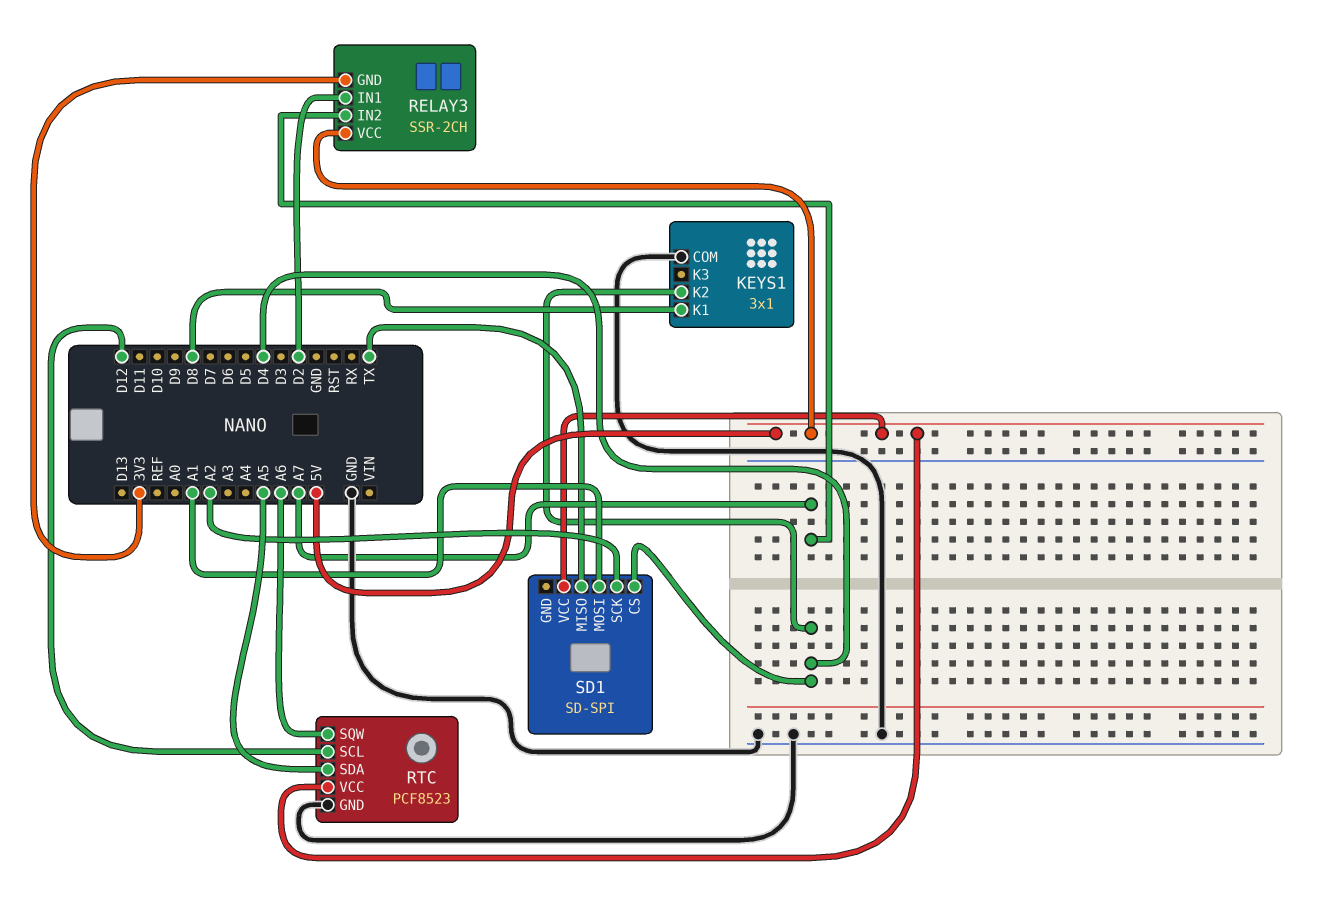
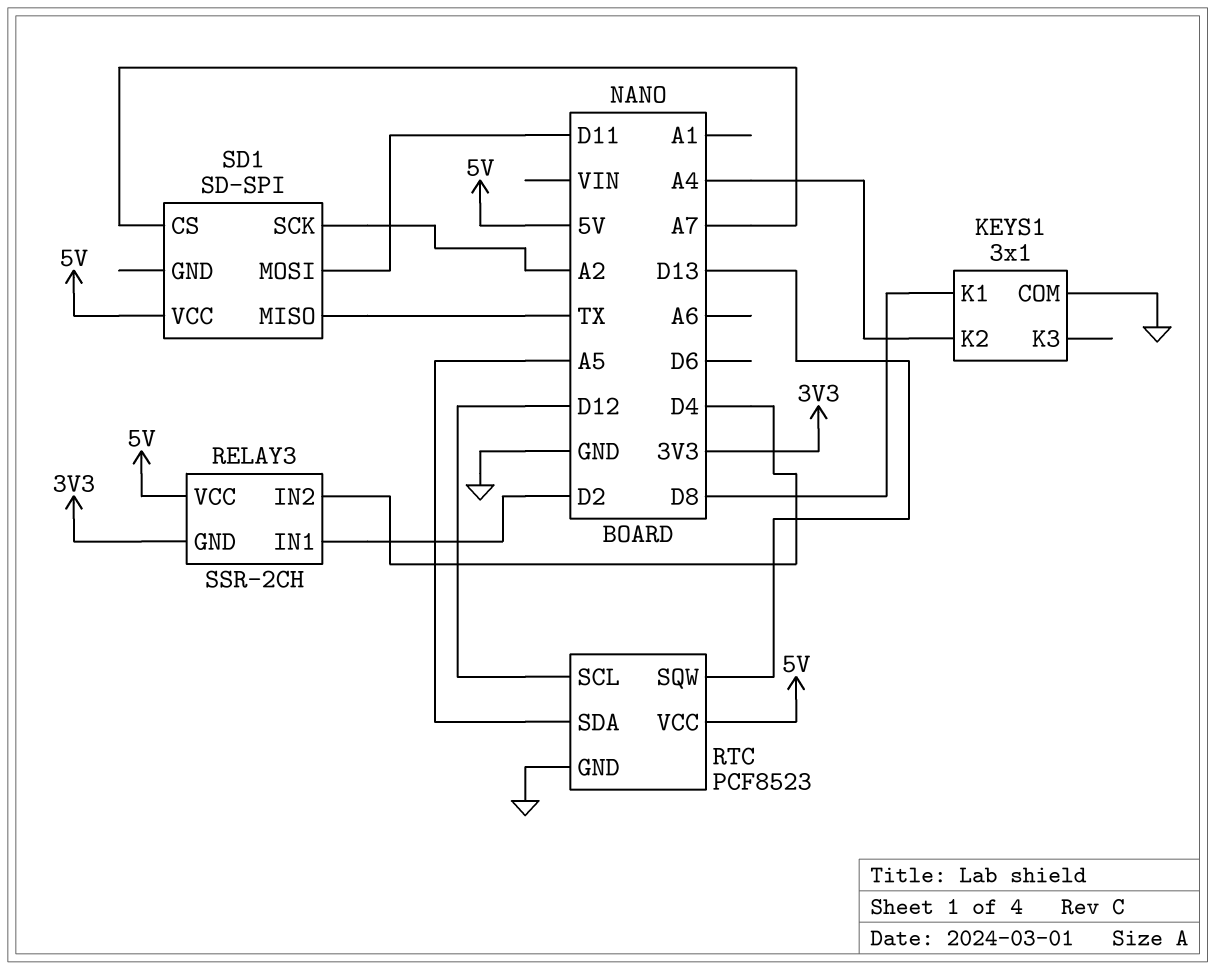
KEYS1 pin K2: D4 -> A4
RELAY3 pin IN2: A7 -> D4
RTC pin SQW: A6 -> D13
SD1 pin CS: D4 -> A7
SD1 pin MOSI: A1 -> D11

